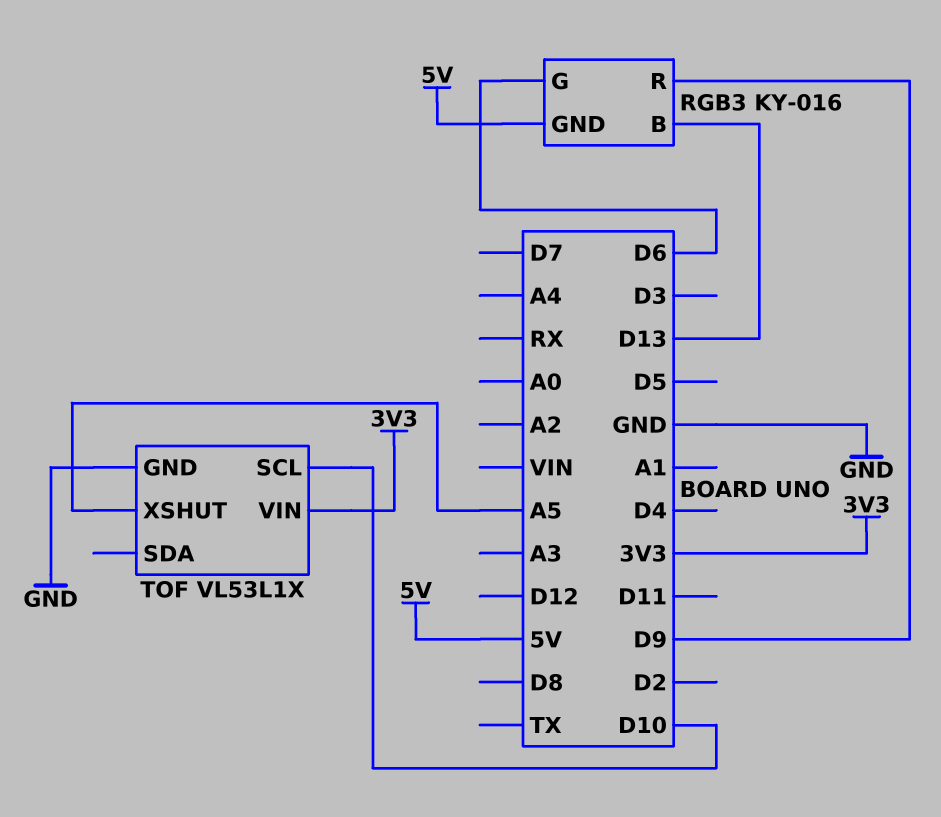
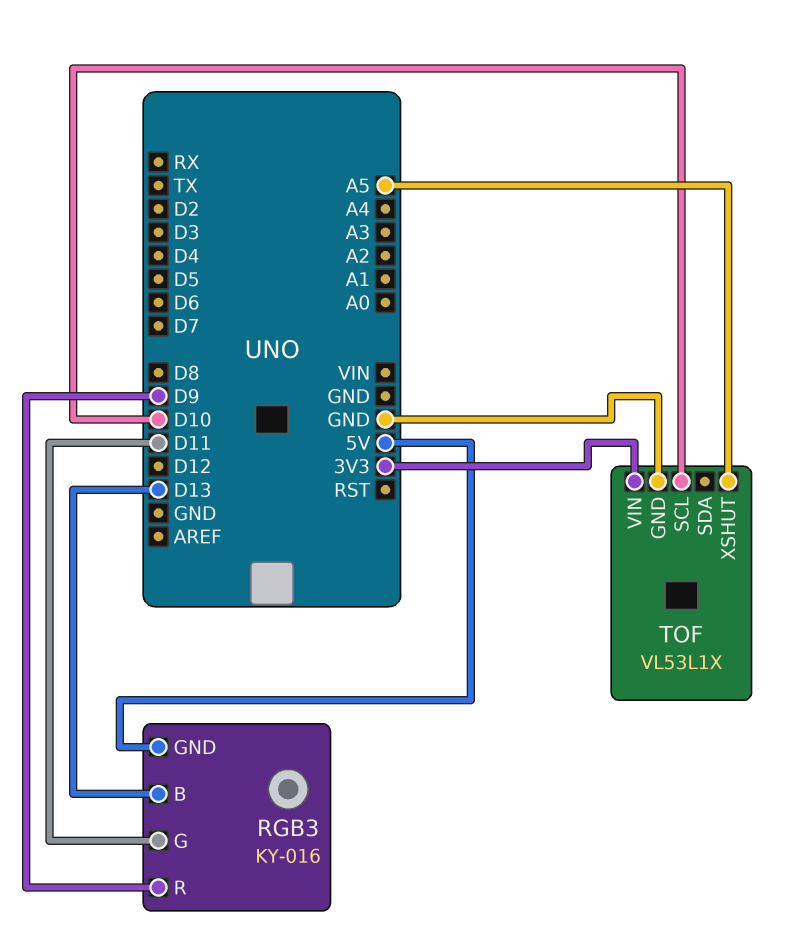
RGB3 pin G: D6 -> D11

